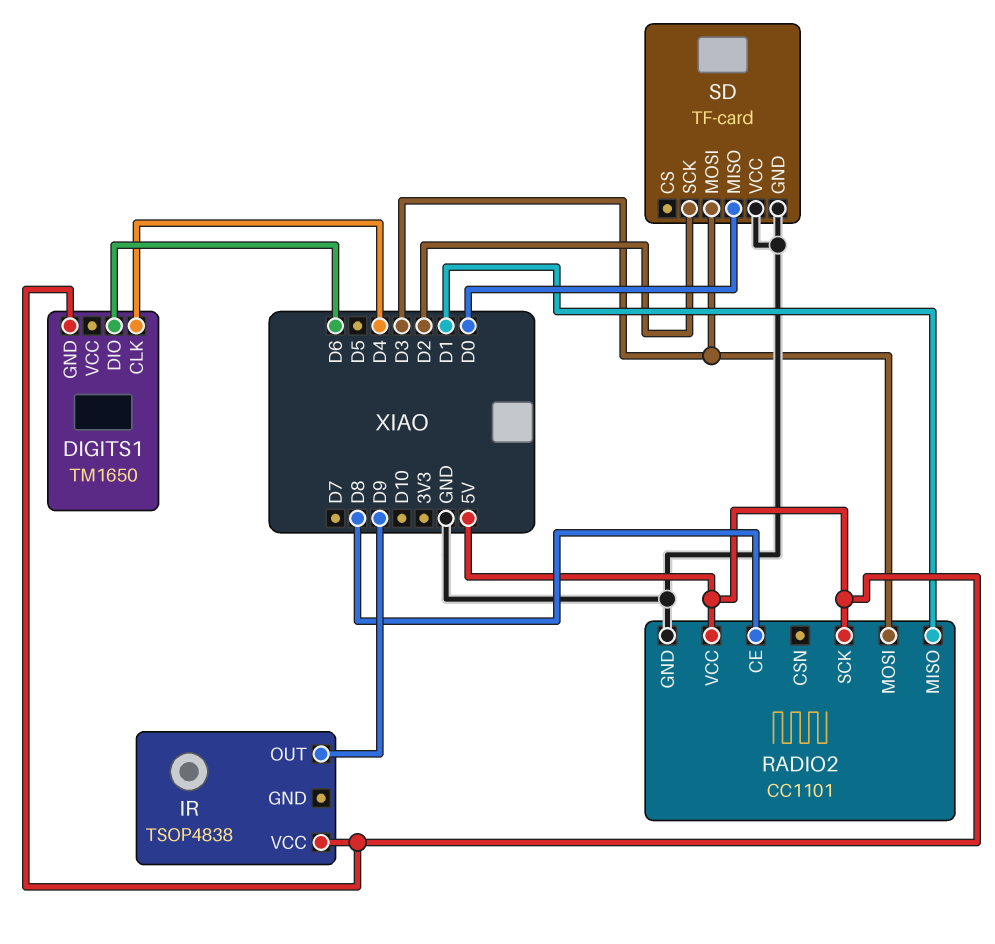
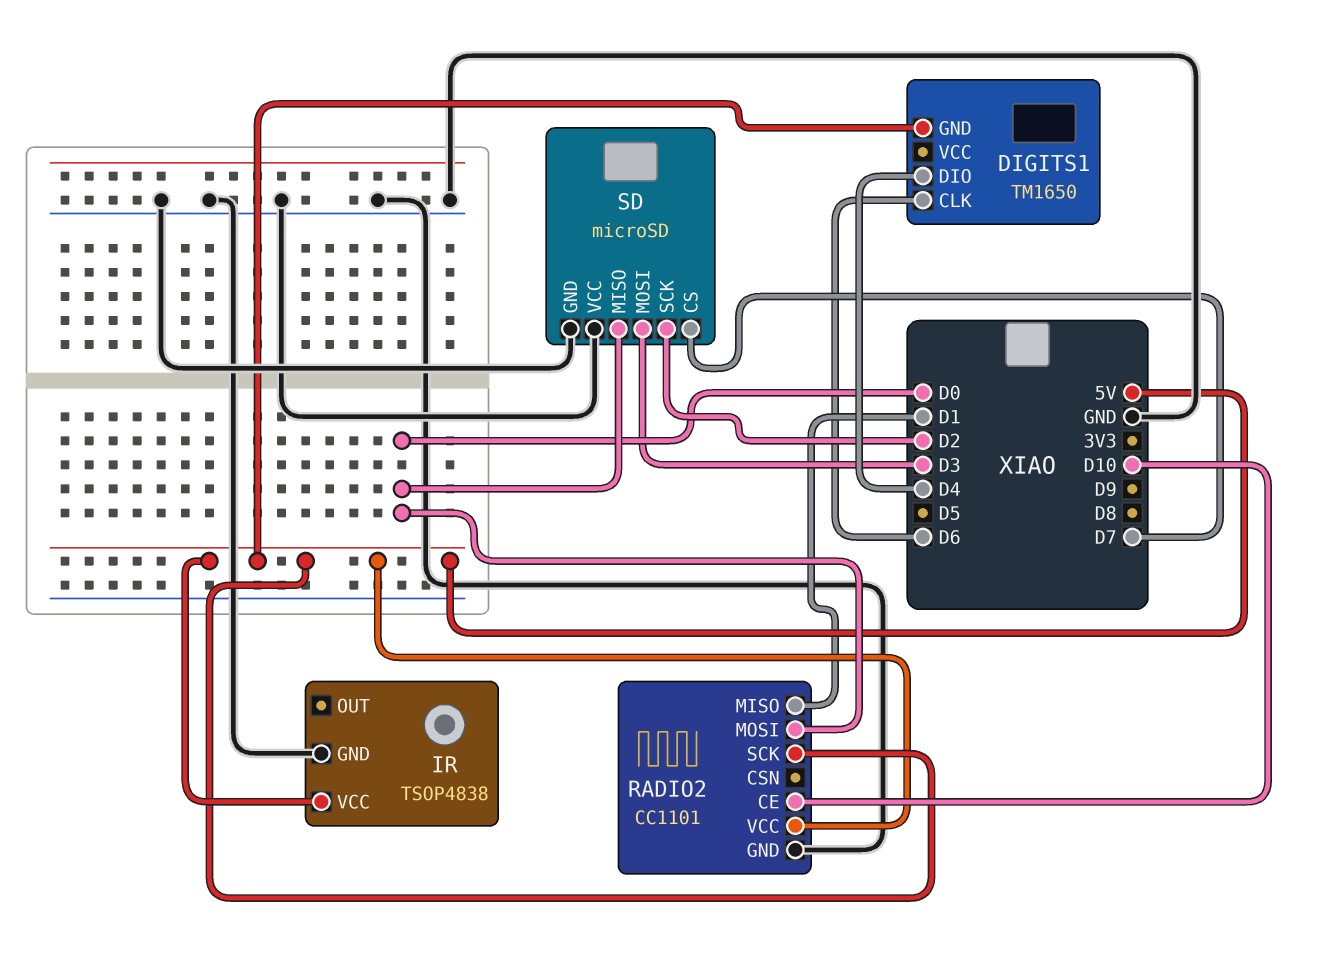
DIGITS1 pin CLK: D4 -> D6
DIGITS1 pin DIO: D6 -> D4
IR pin GND: none -> GND
IR pin OUT: D9 -> none
RADIO2 pin CE: D8 -> D10
RADIO2 pin MOSI: D3 -> D0
SD: TF-card -> microSD
SD pin CS: none -> D7

